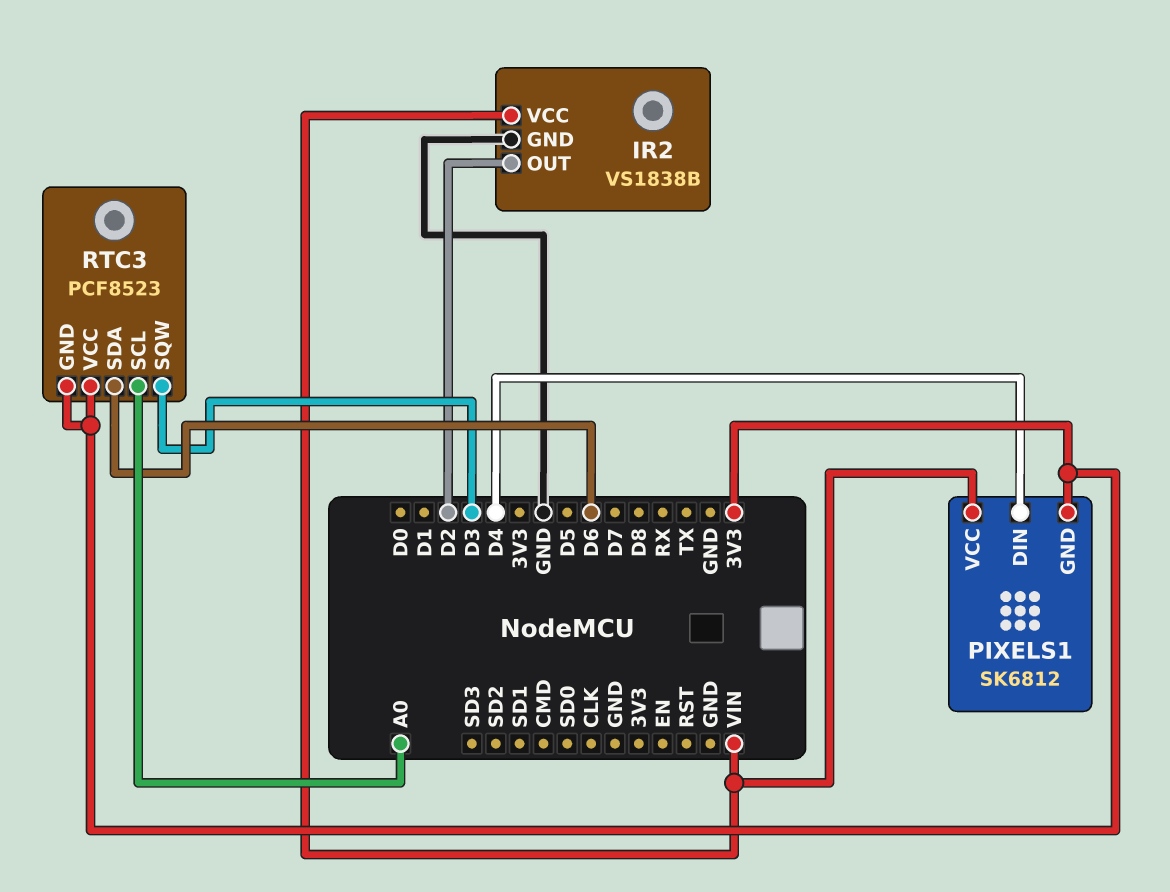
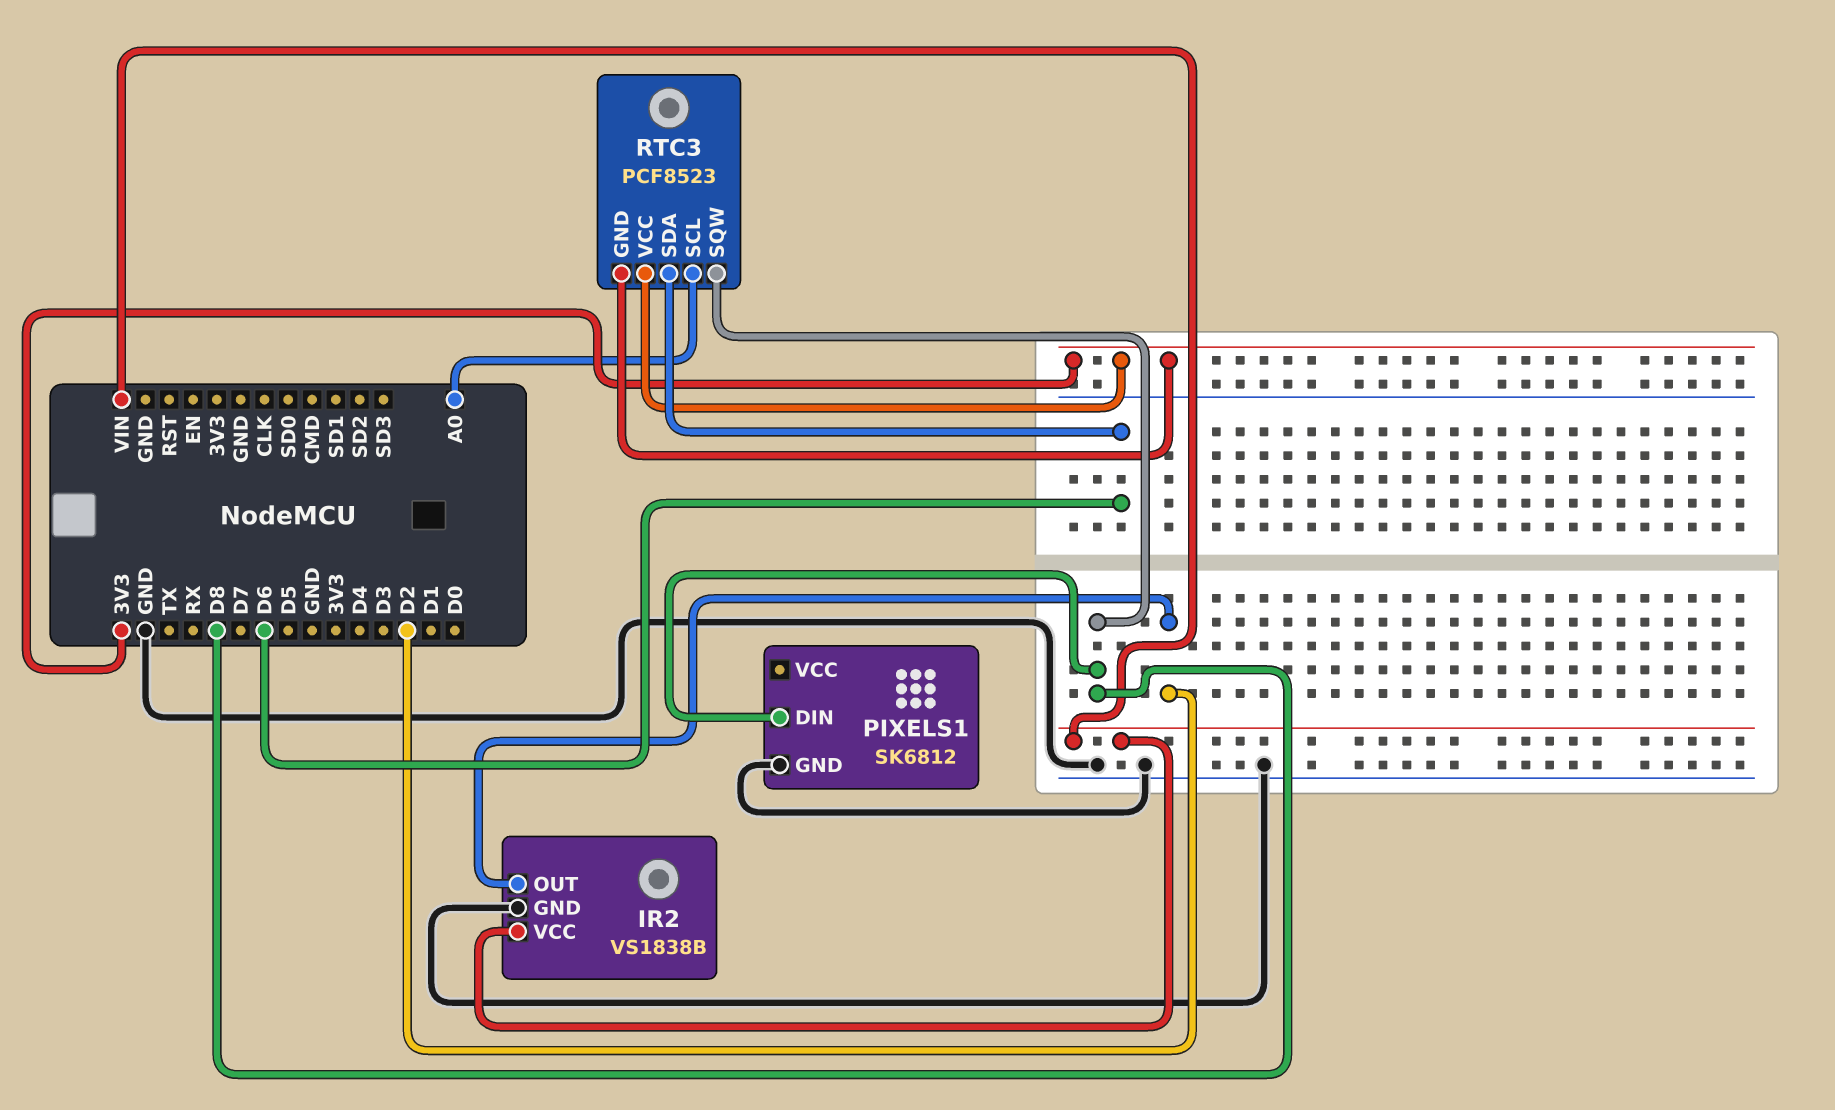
PIXELS1 pin DIN: D4 -> D8
PIXELS1 pin GND: 3V3 -> GND
PIXELS1 pin VCC: VIN -> none
RTC3 pin SQW: D3 -> D8

